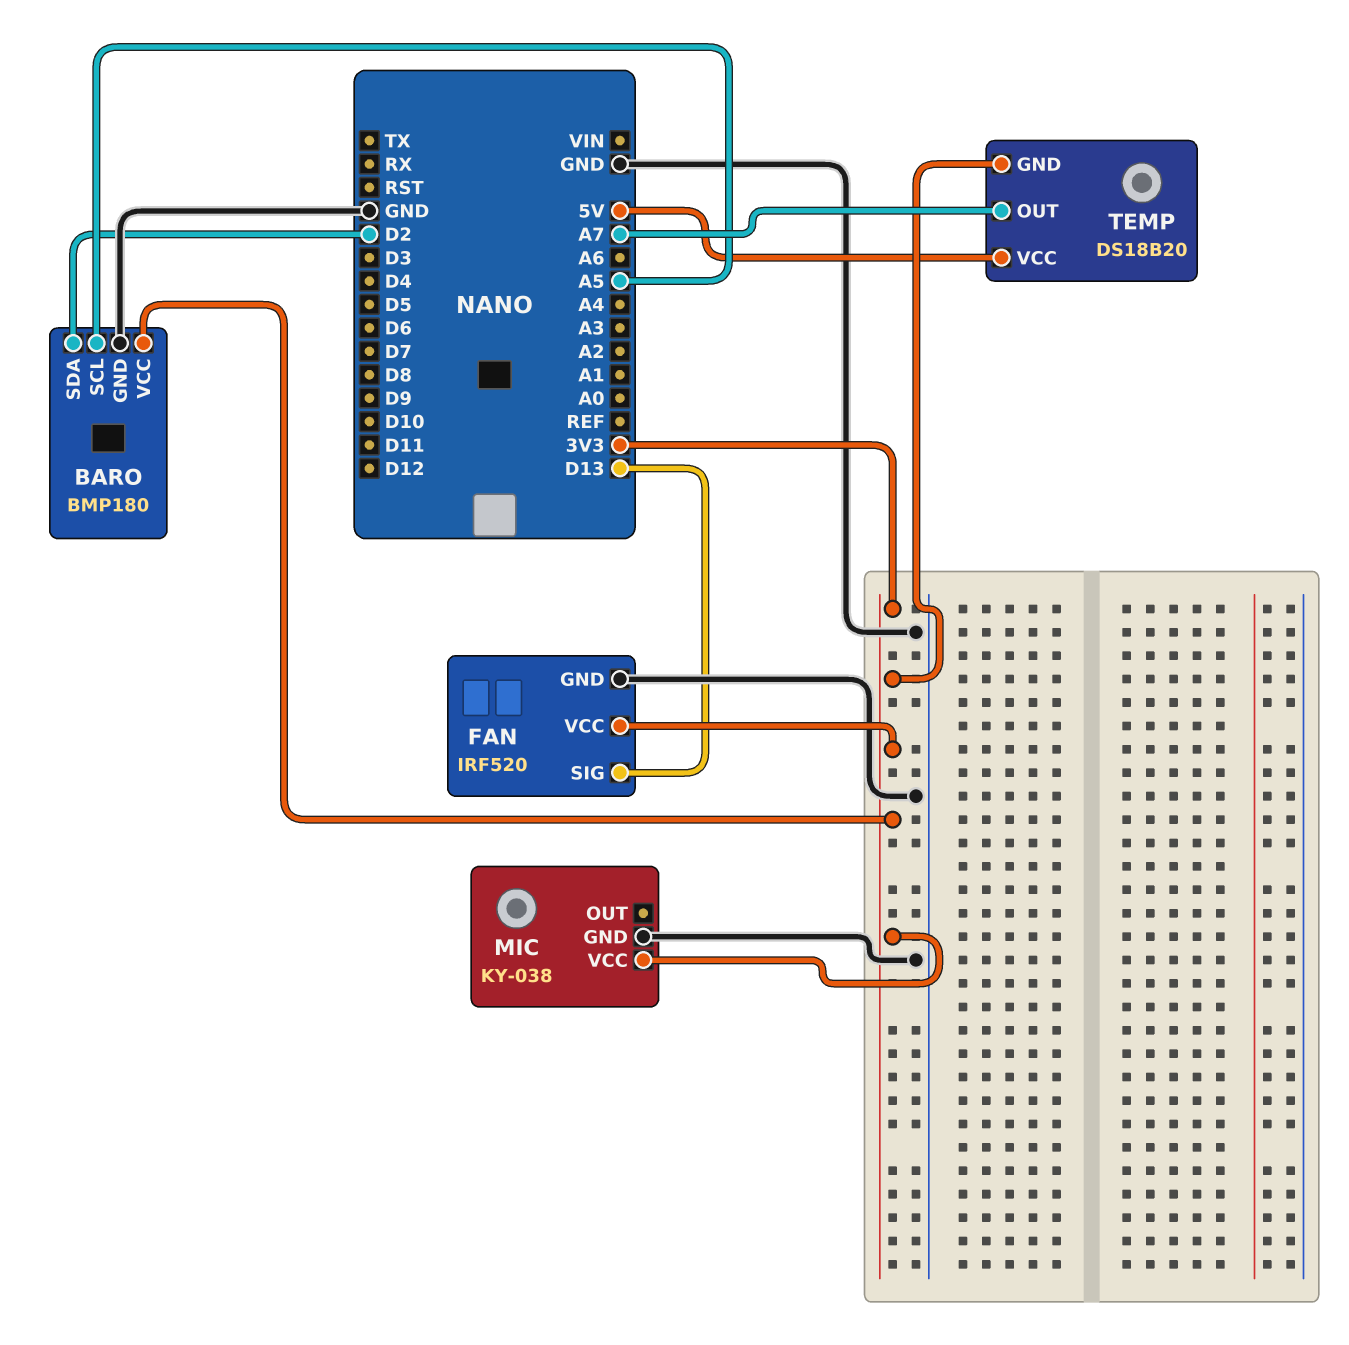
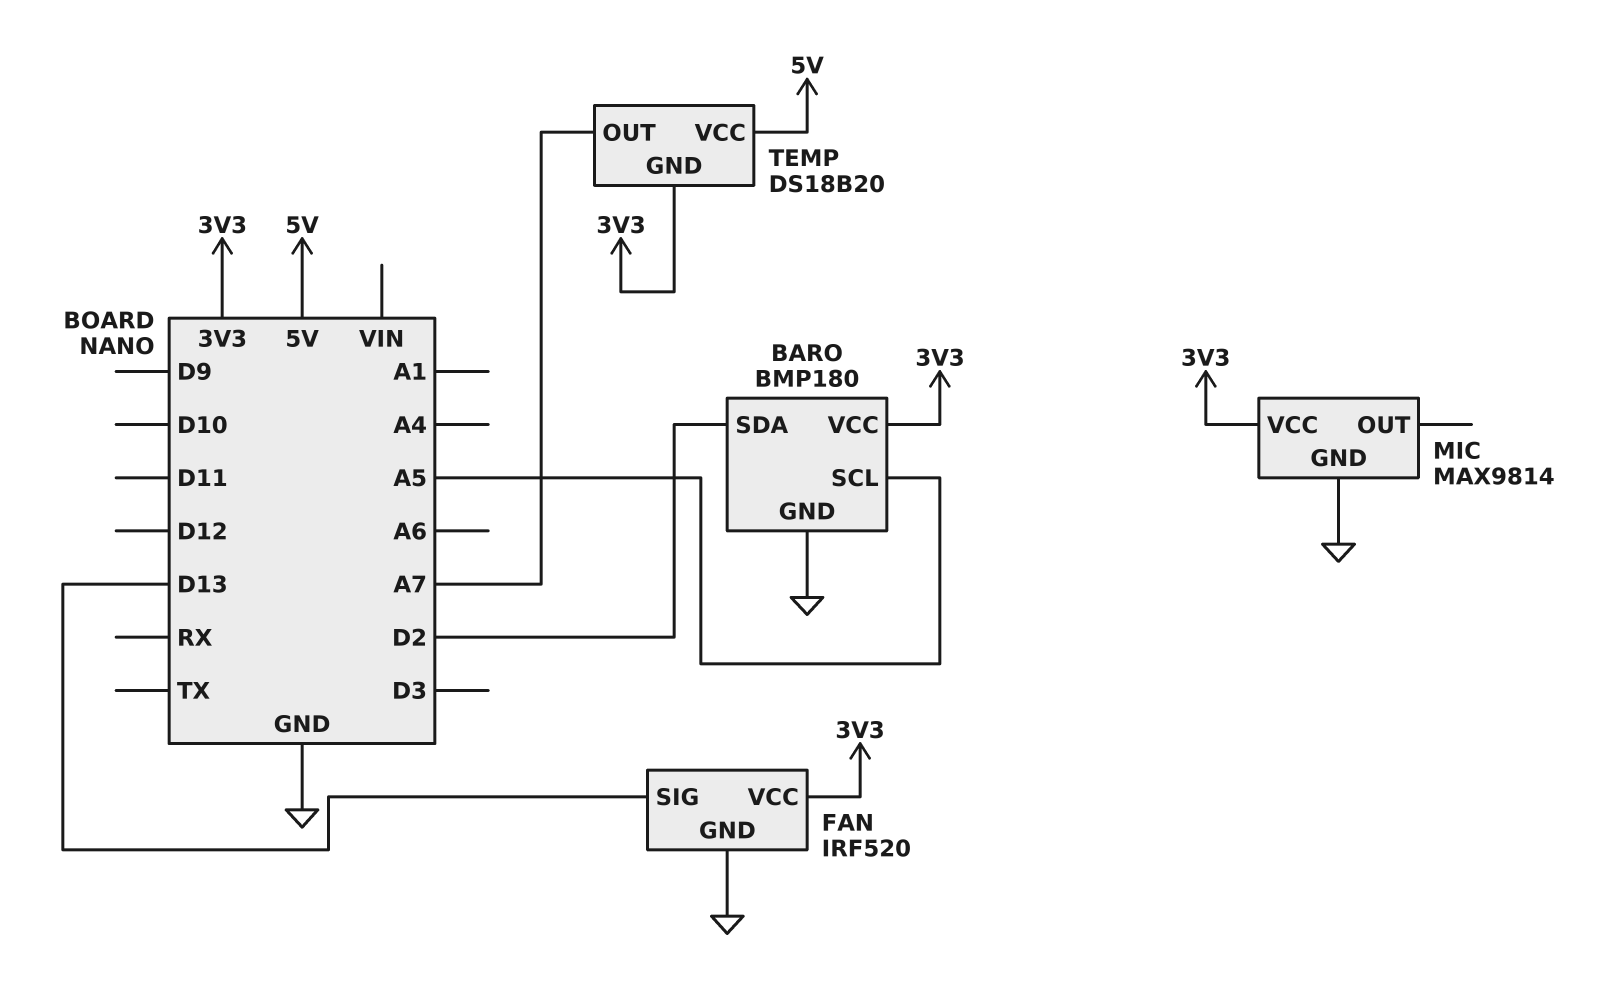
MIC: KY-038 -> MAX9814

